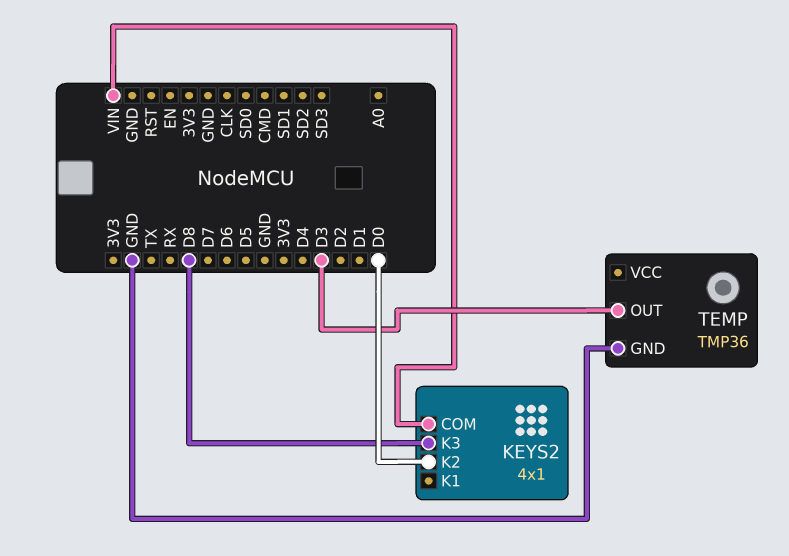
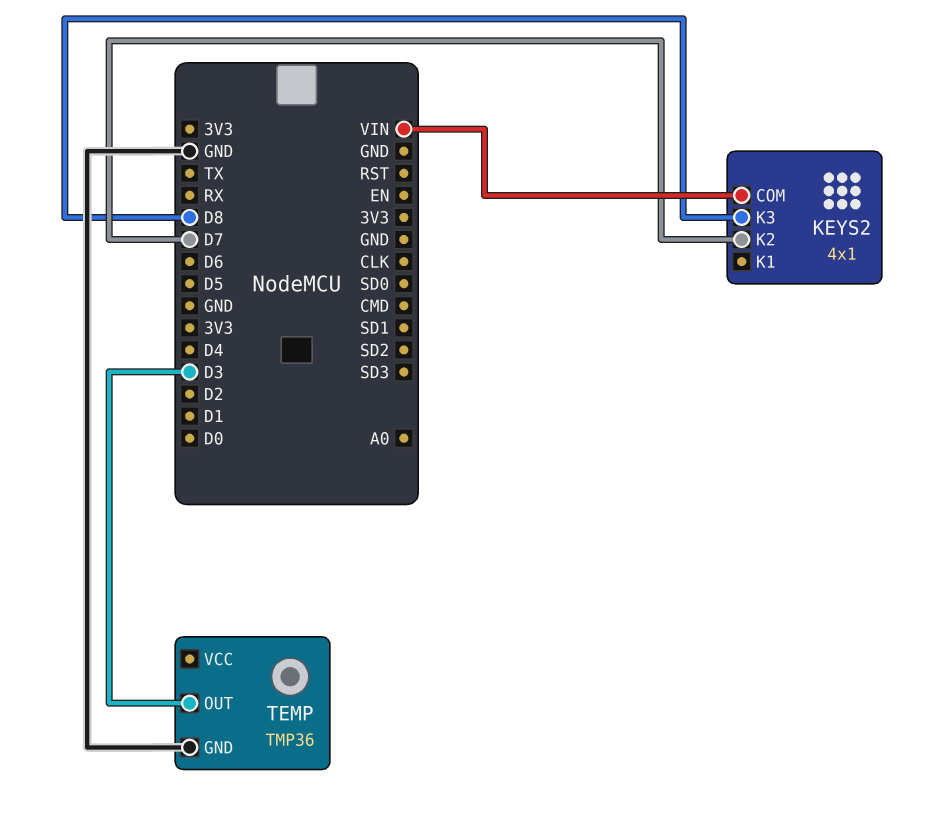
KEYS2 pin K2: D0 -> D7

